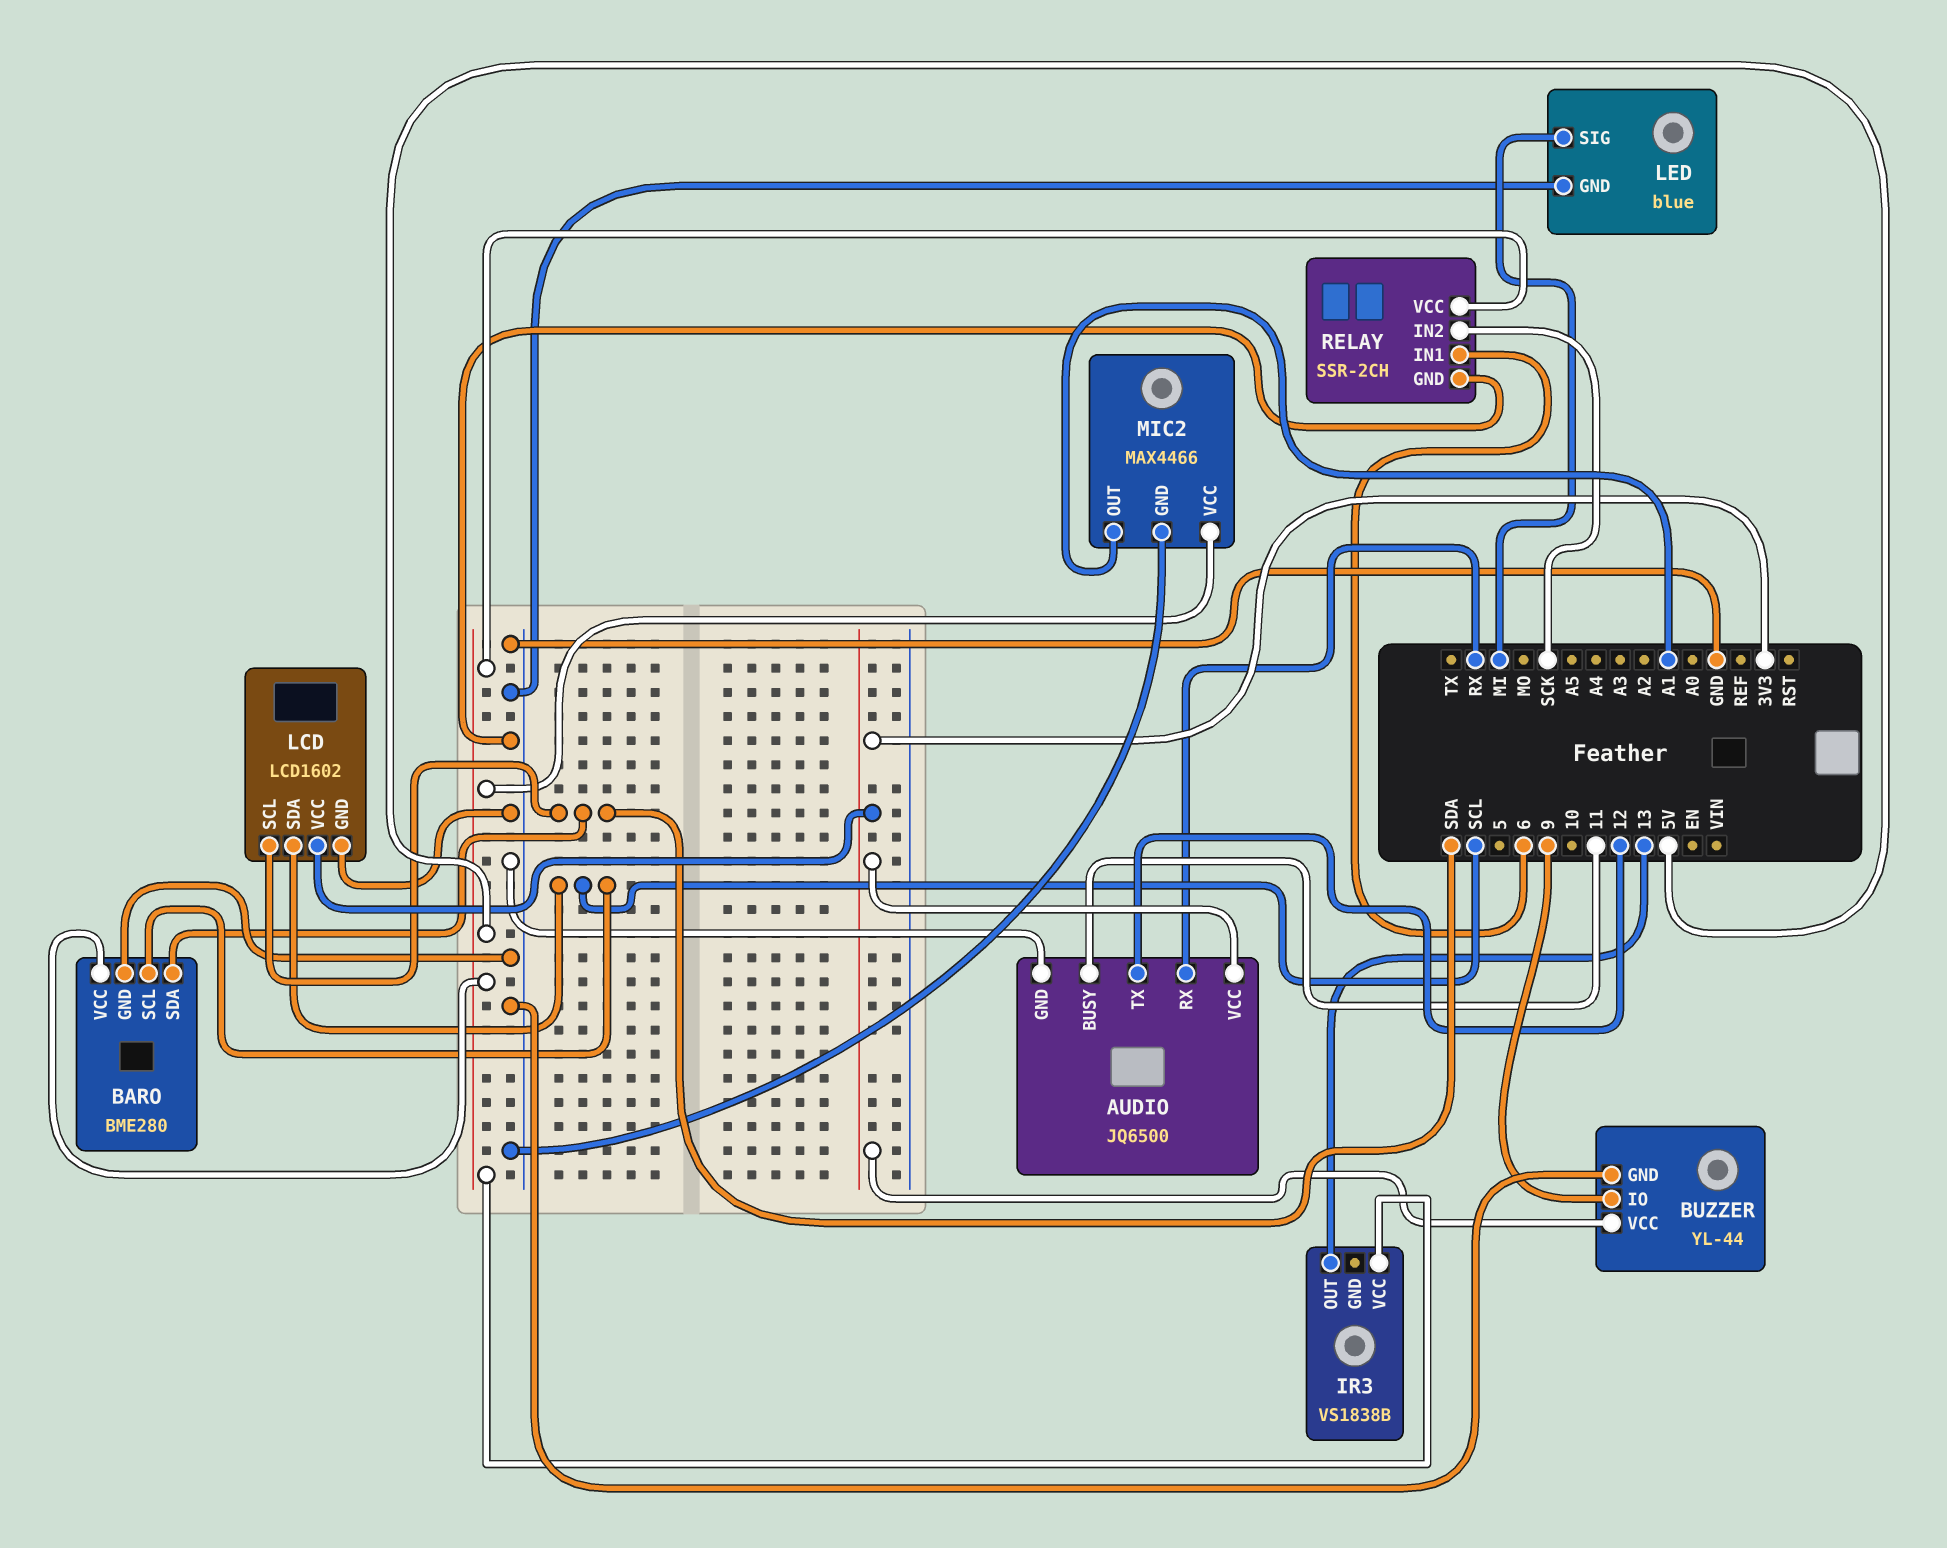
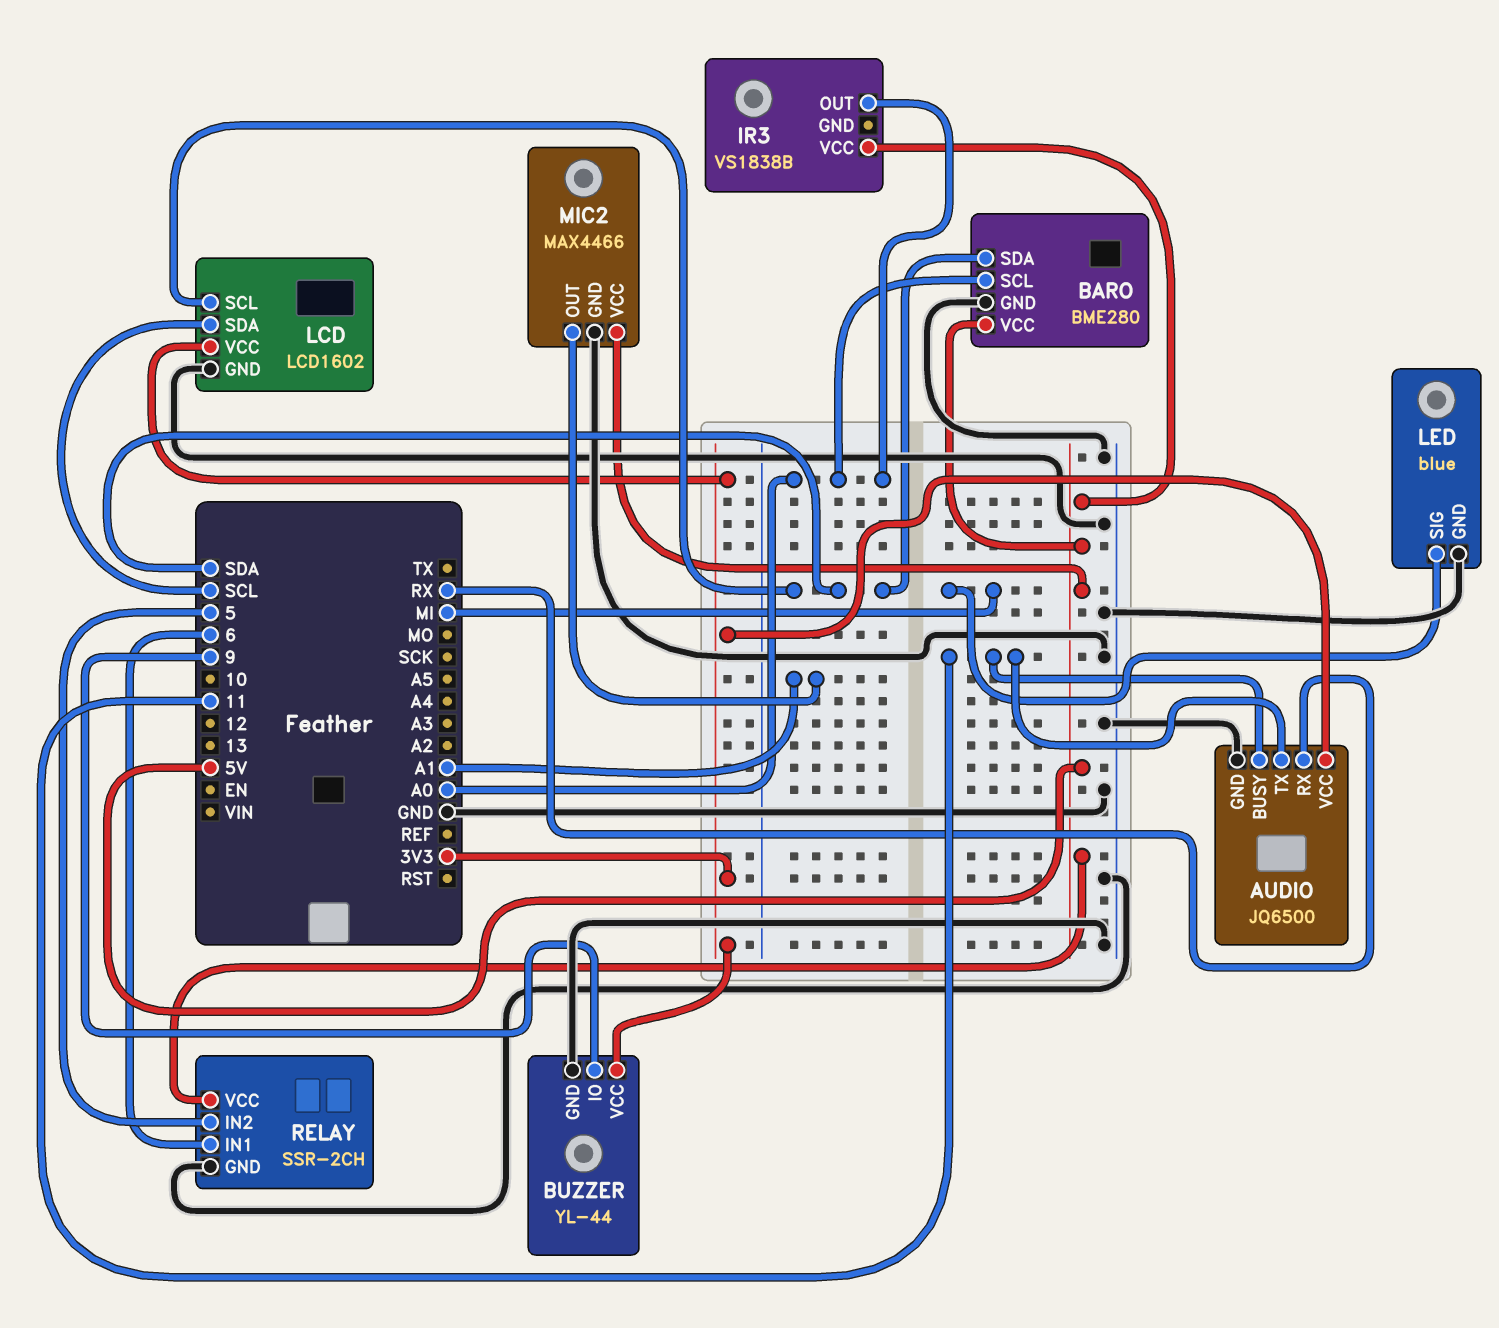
AUDIO pin TX: 12 -> 11
BARO pin SCL: SCL -> A0
IR3 pin OUT: 13 -> A0
RELAY pin IN2: SCK -> 5

